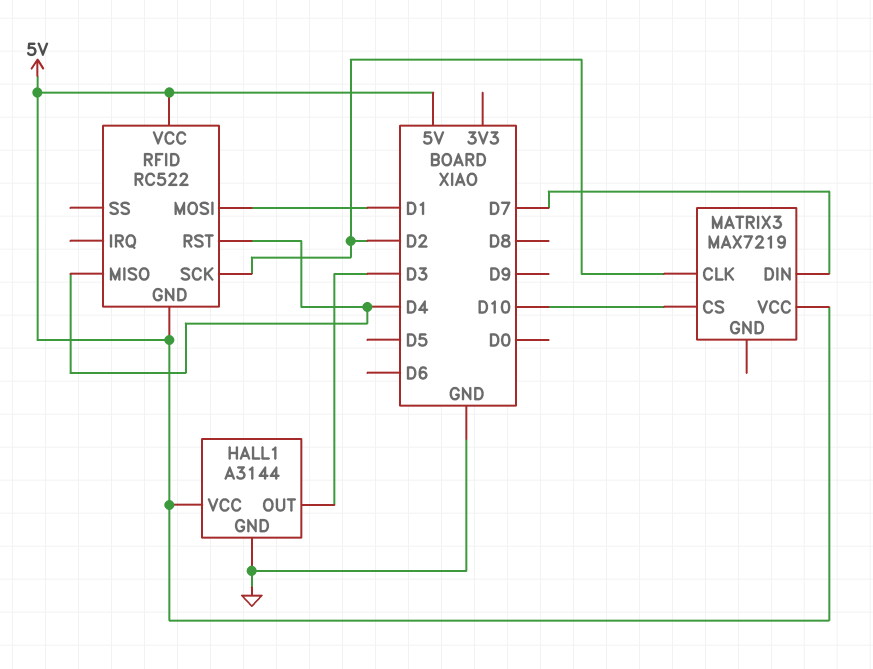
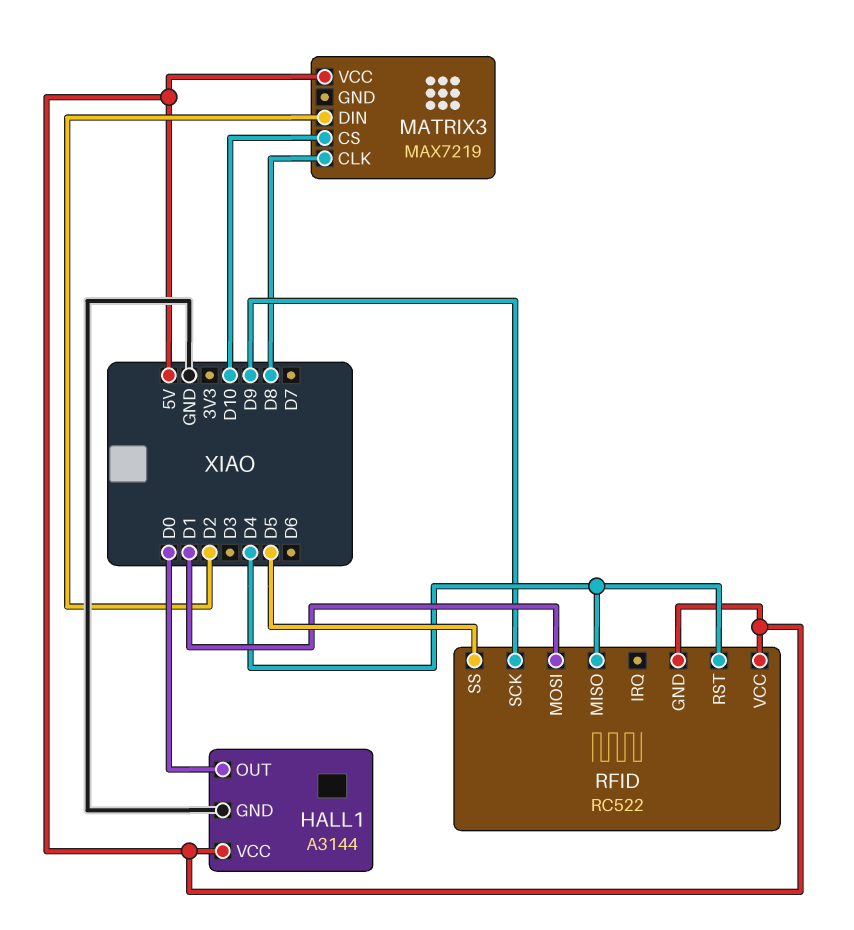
HALL1 pin OUT: D3 -> D0
MATRIX3 pin CLK: D2 -> D8
MATRIX3 pin DIN: D7 -> D2
RFID pin SCK: D2 -> D9
RFID pin SS: none -> D5

